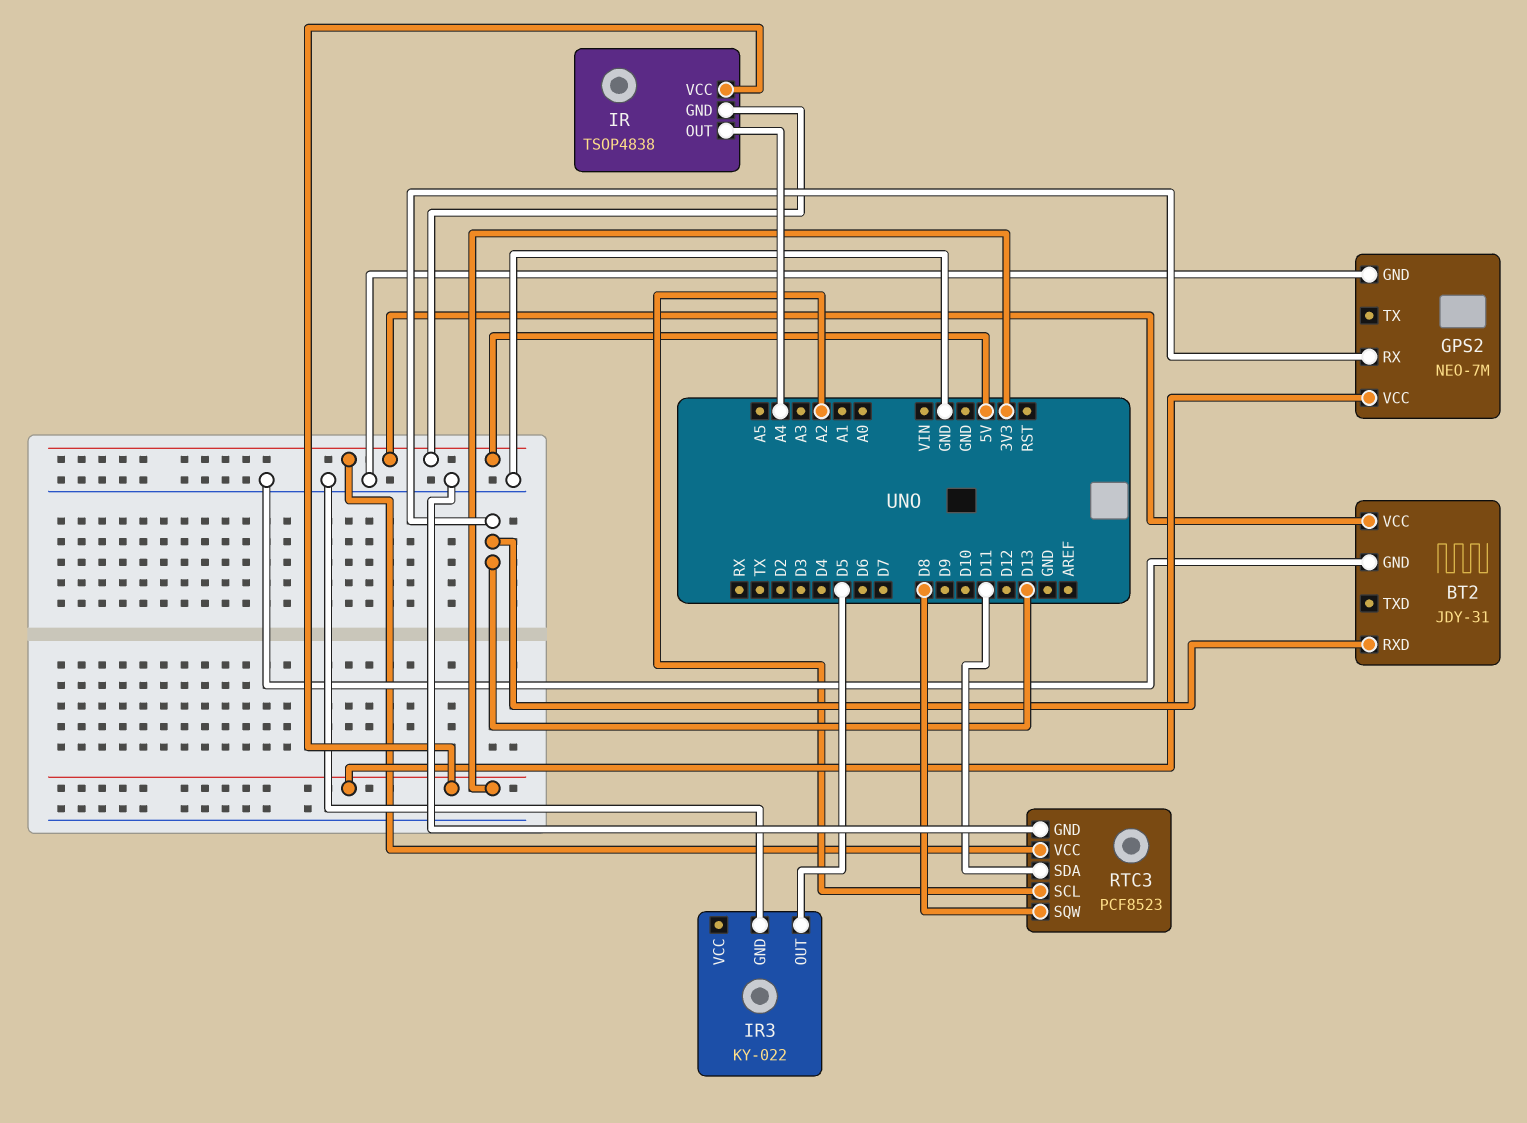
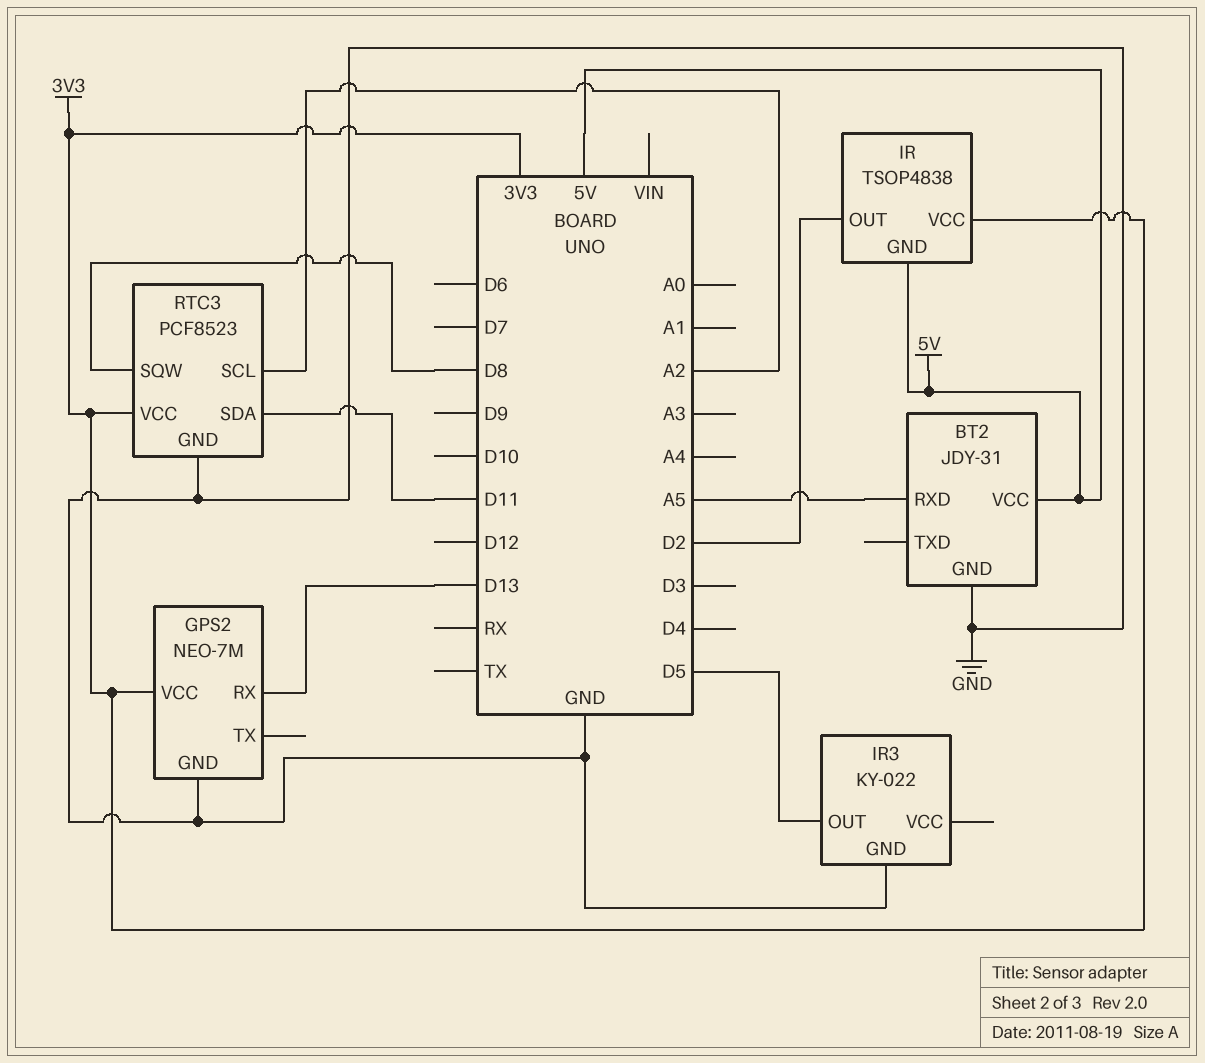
BT2 pin RXD: D13 -> A5
IR pin OUT: A4 -> D2
RTC3 pin VCC: 5V -> 3V3

